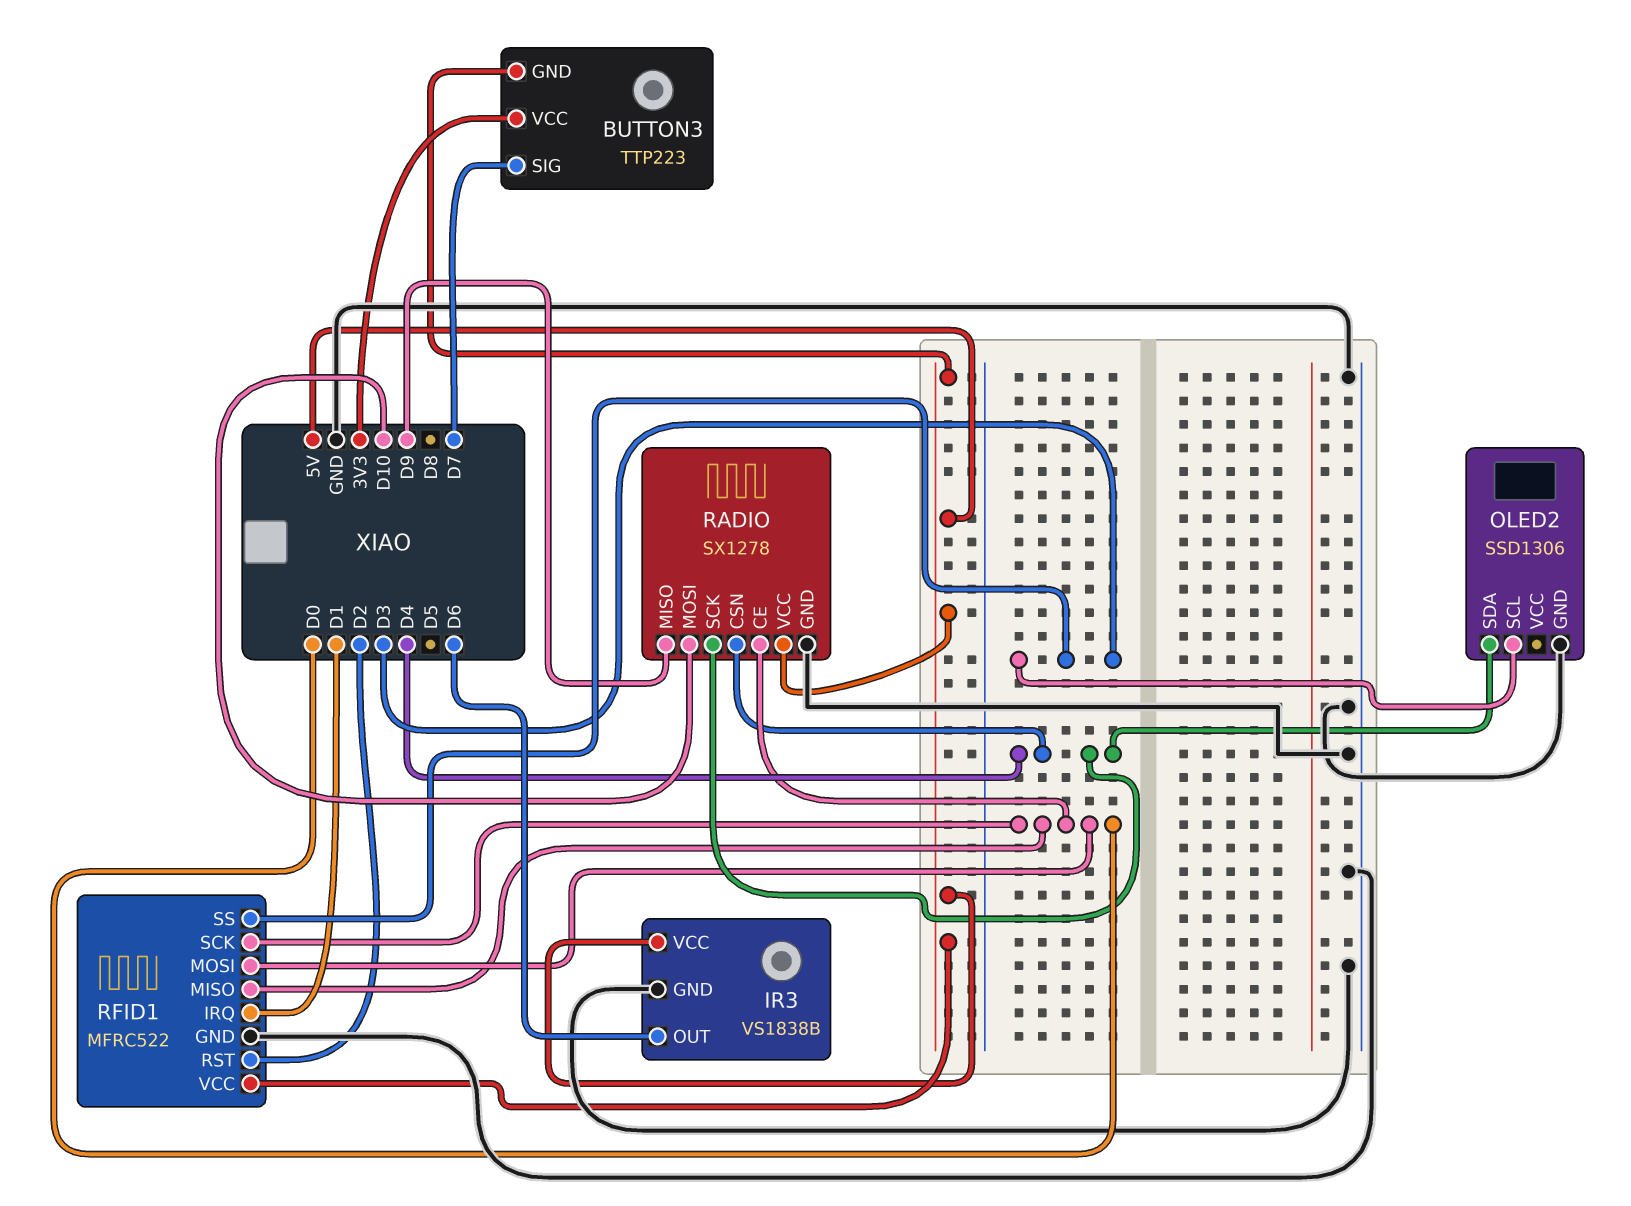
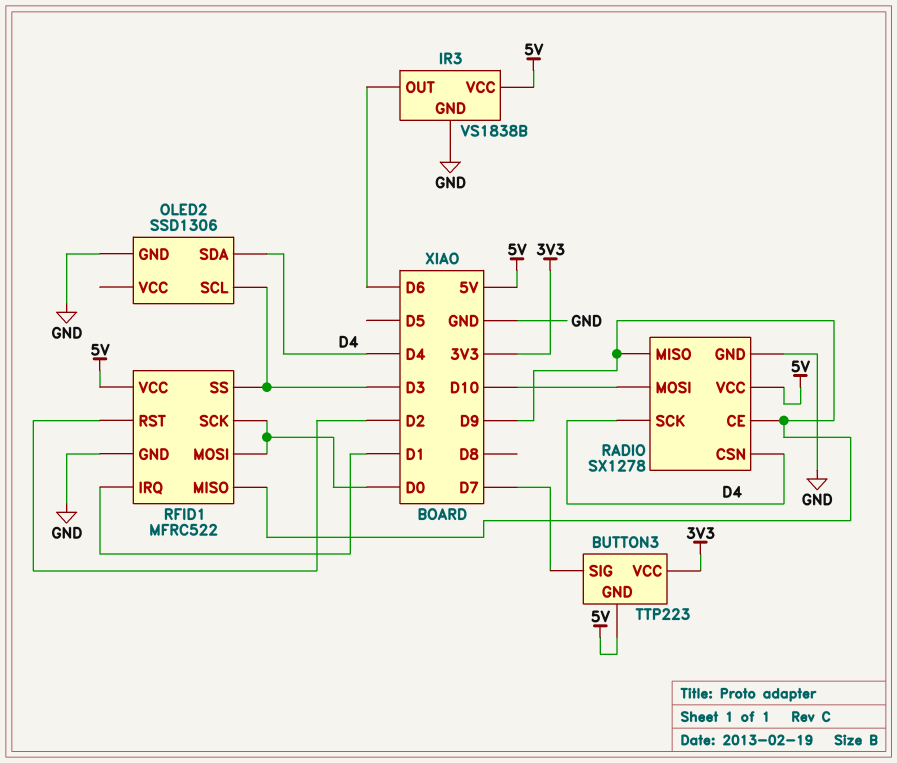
RADIO pin CE: D0 -> D9
RFID1 pin MISO: D0 -> D9

